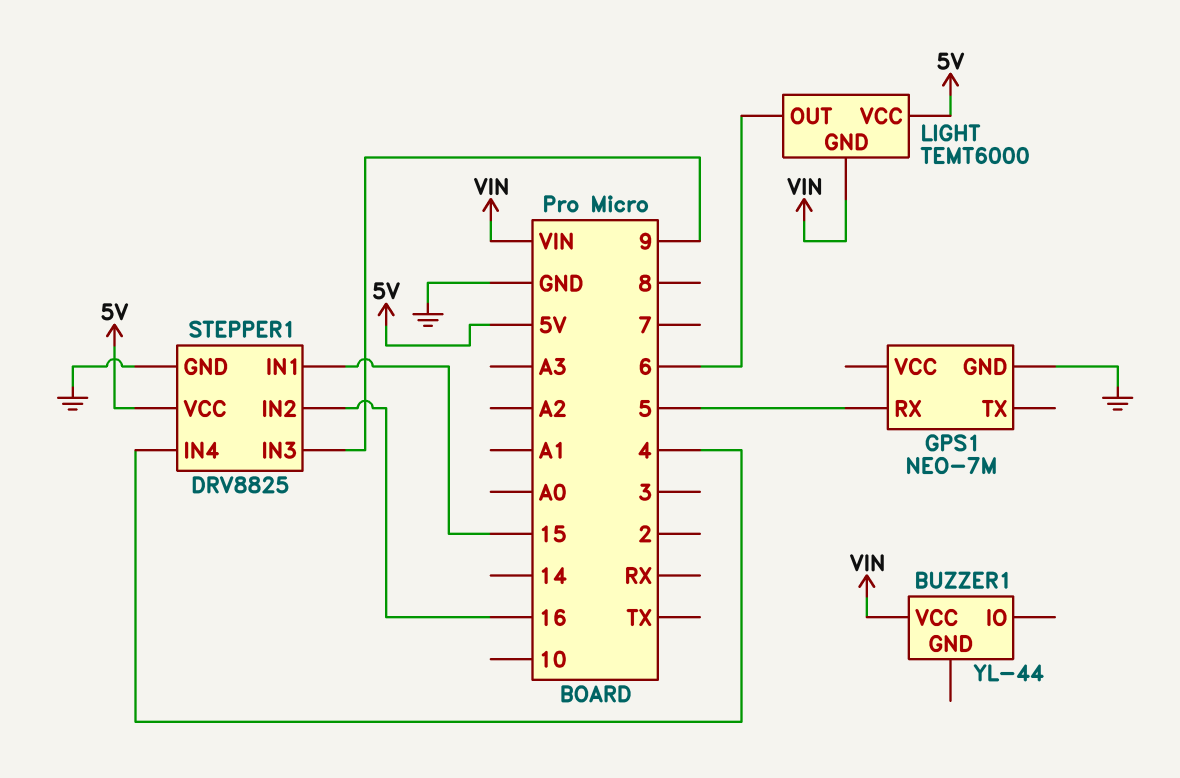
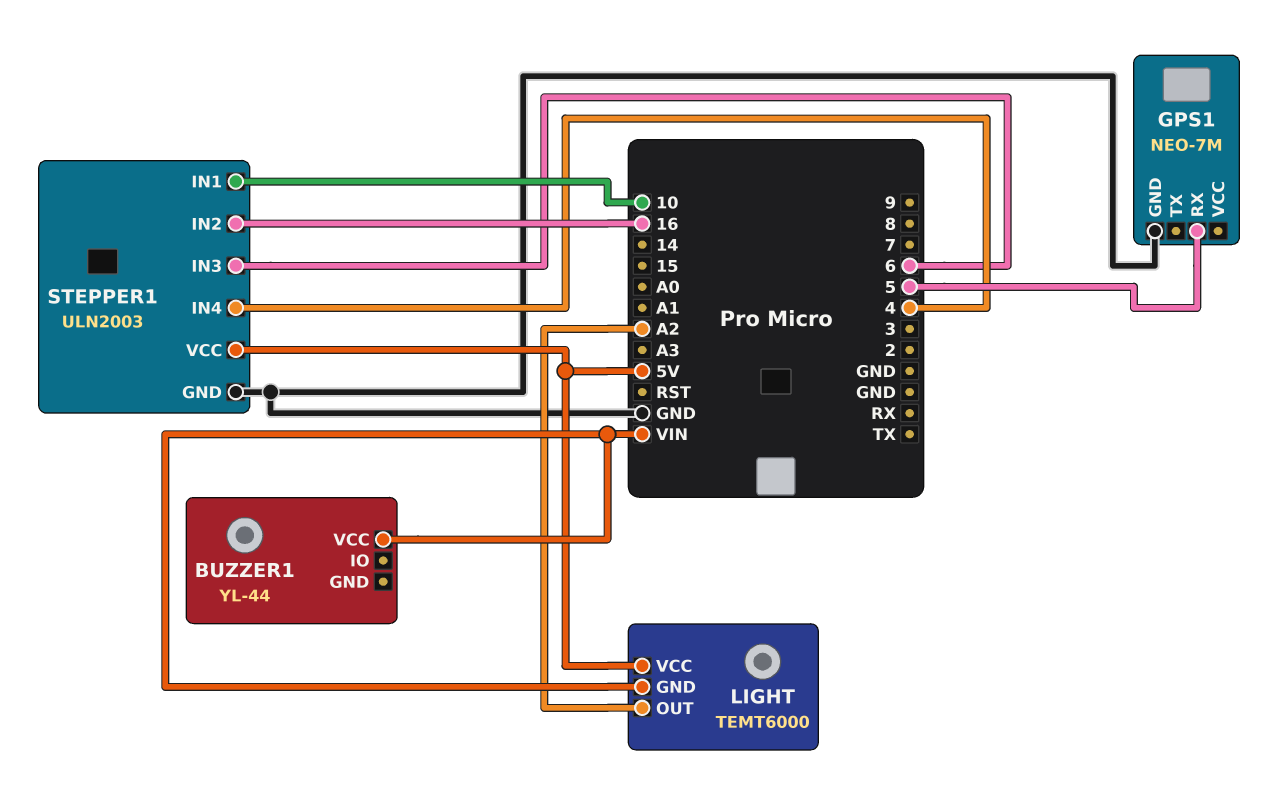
LIGHT pin OUT: 6 -> A2
STEPPER1: DRV8825 -> ULN2003
STEPPER1 pin IN1: 15 -> 10
STEPPER1 pin IN3: 9 -> 6

